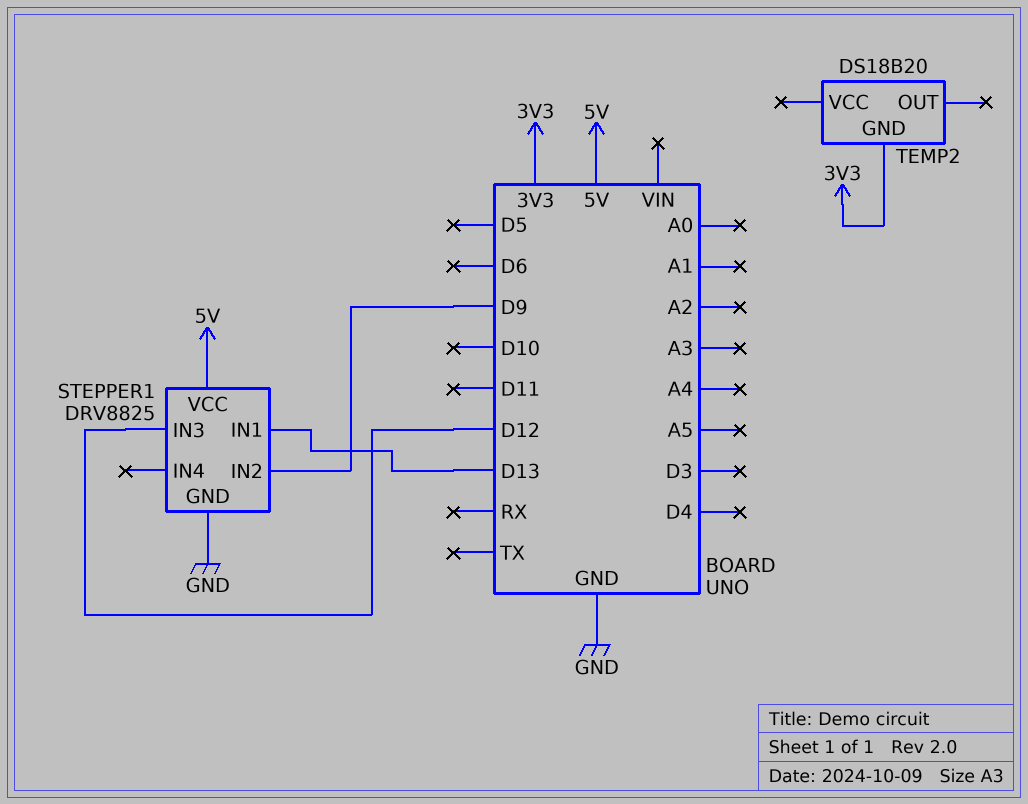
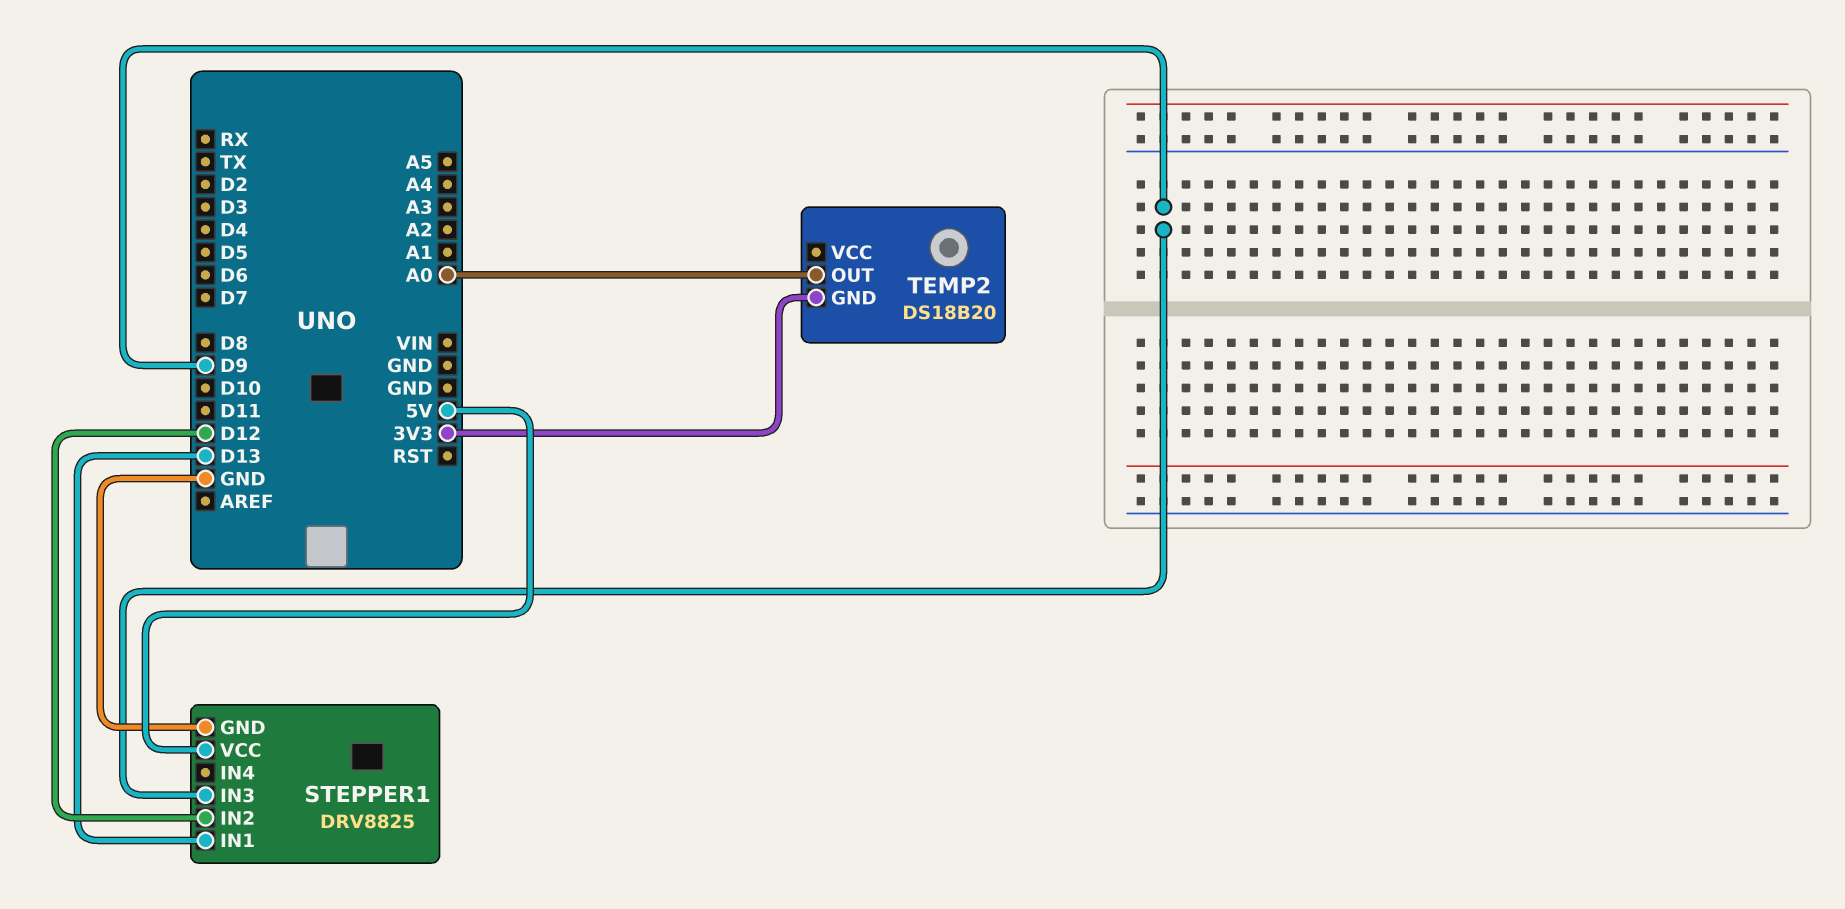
STEPPER1 pin IN2: D9 -> D12
STEPPER1 pin IN3: D12 -> D9
TEMP2 pin OUT: none -> A0

